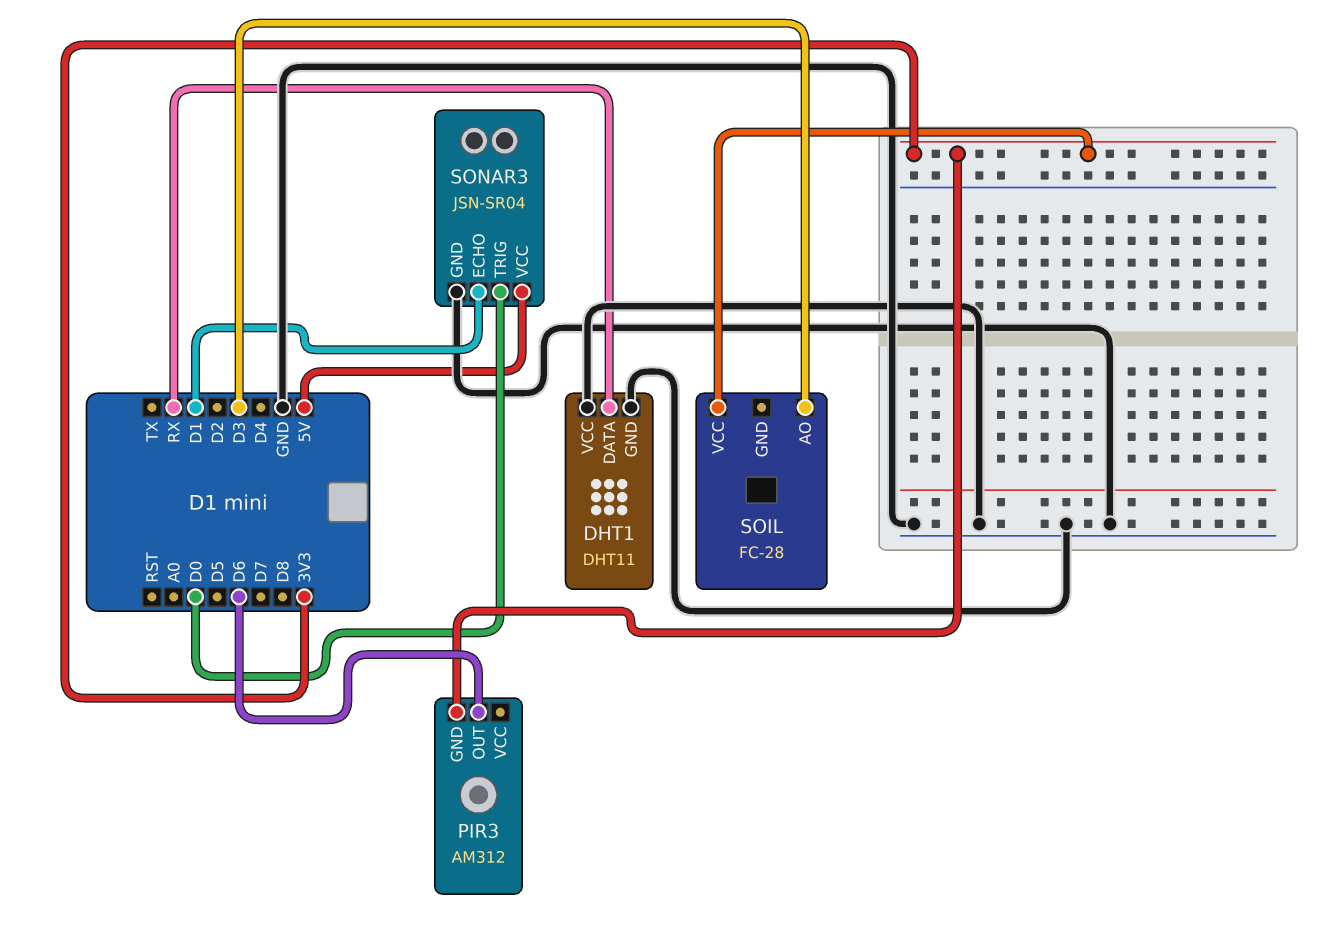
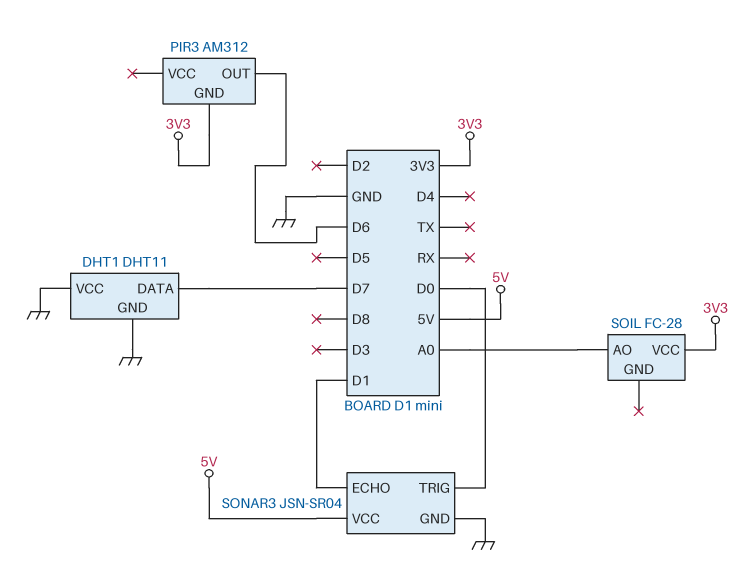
DHT1 pin DATA: RX -> D7
SOIL pin AO: D3 -> A0

